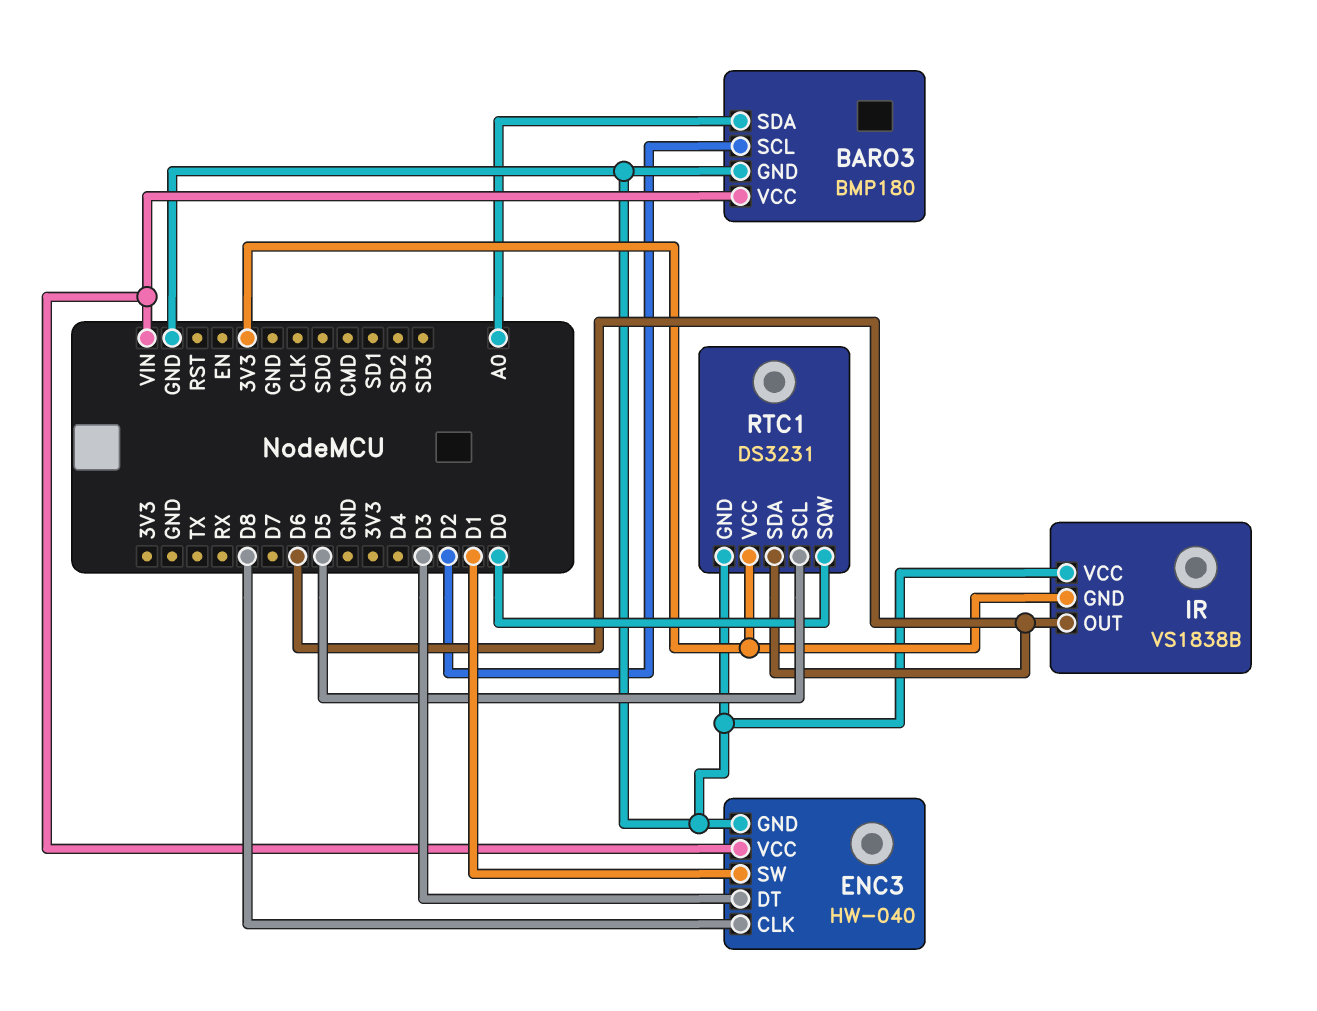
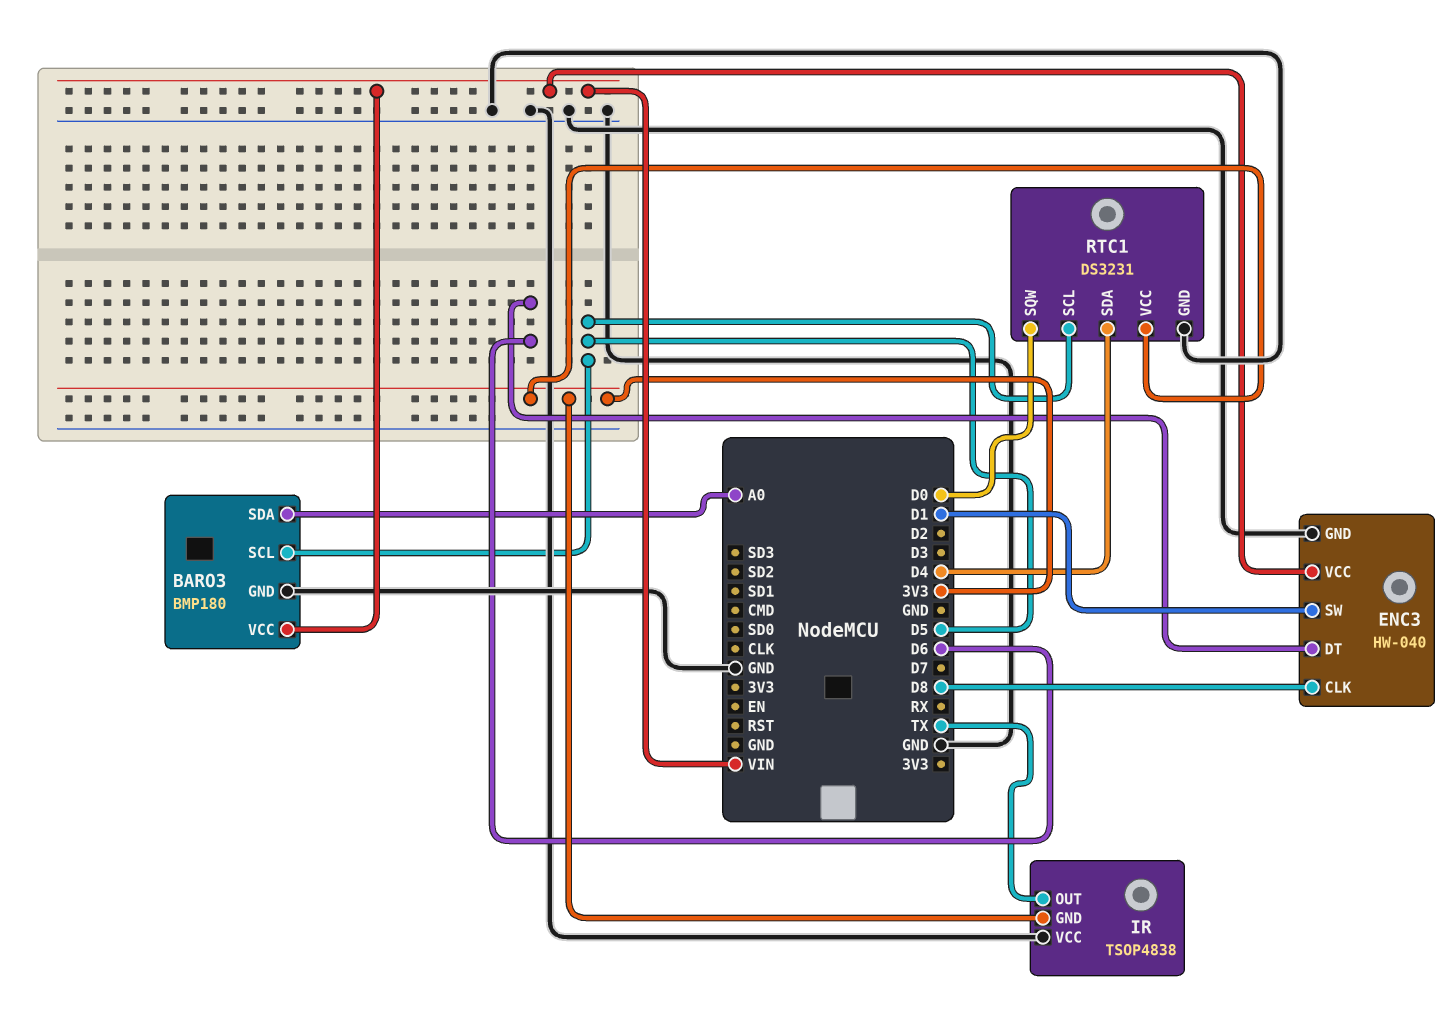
BARO3 pin SCL: D2 -> D5
ENC3 pin DT: D3 -> D6
IR: VS1838B -> TSOP4838
IR pin OUT: D6 -> TX
RTC1 pin SDA: D6 -> D4

